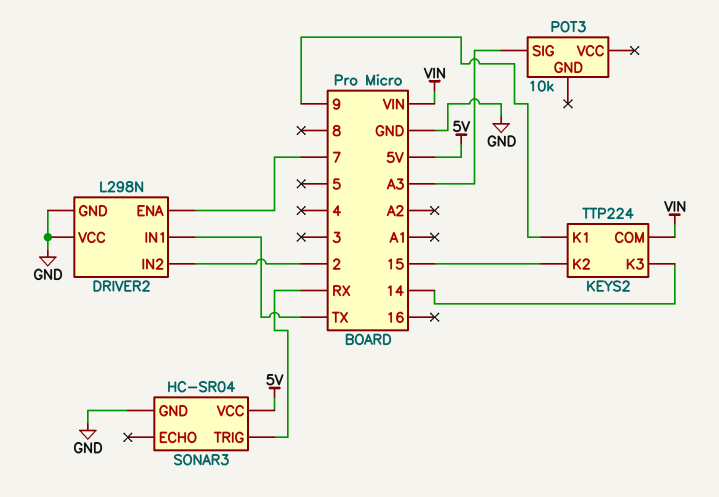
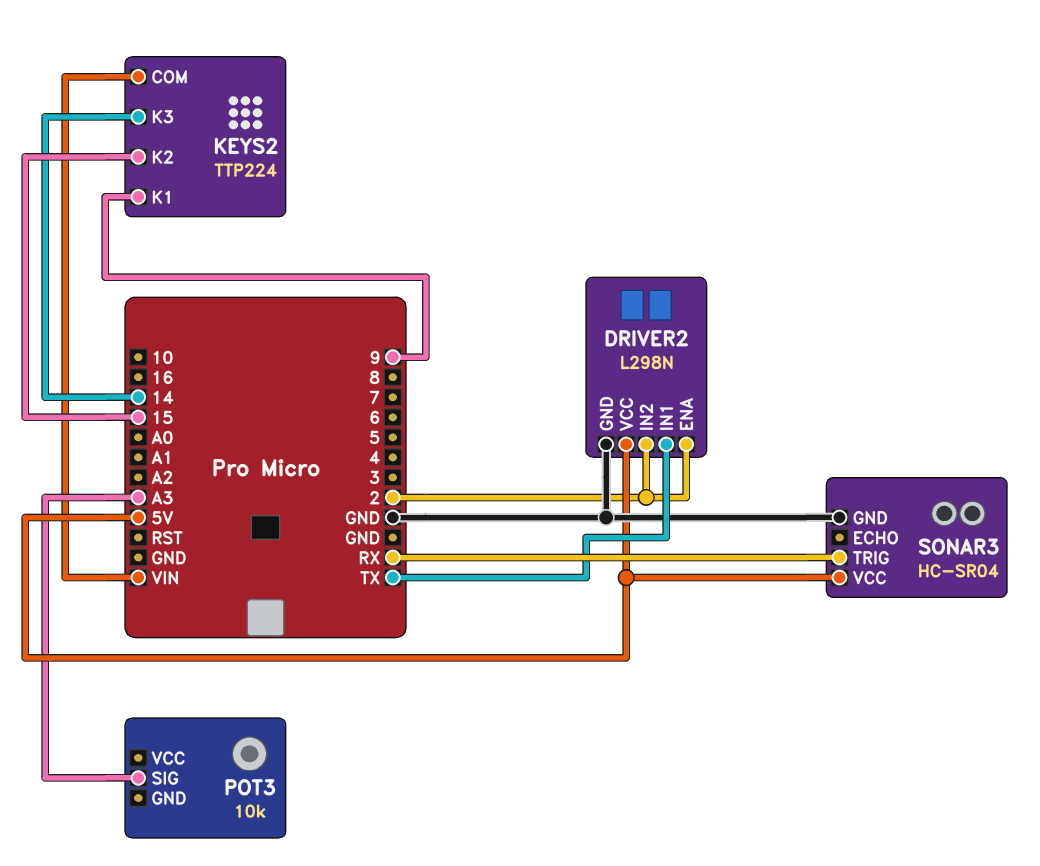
DRIVER2 pin ENA: 7 -> 2
DRIVER2 pin VCC: GND -> 5V

